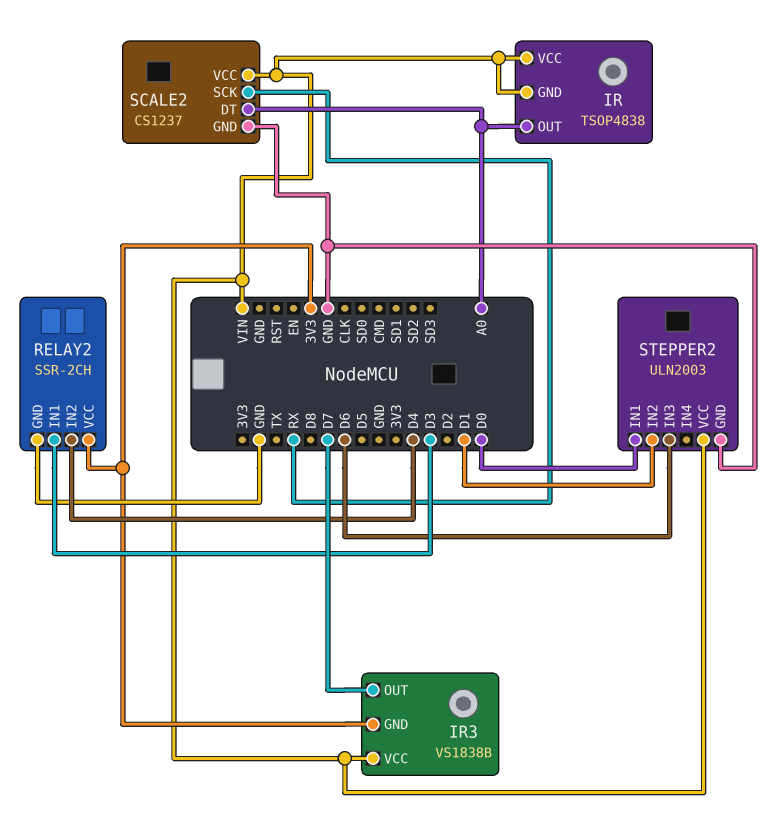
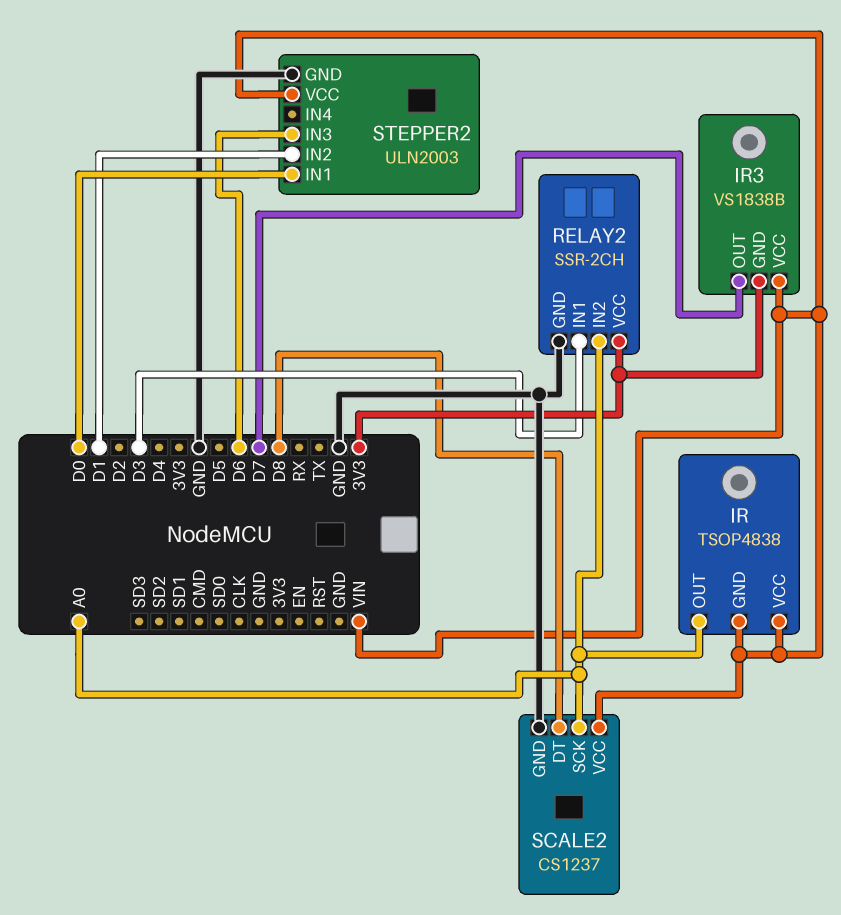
RELAY2 pin IN2: D4 -> A0
SCALE2 pin DT: A0 -> D8
SCALE2 pin SCK: RX -> A0

